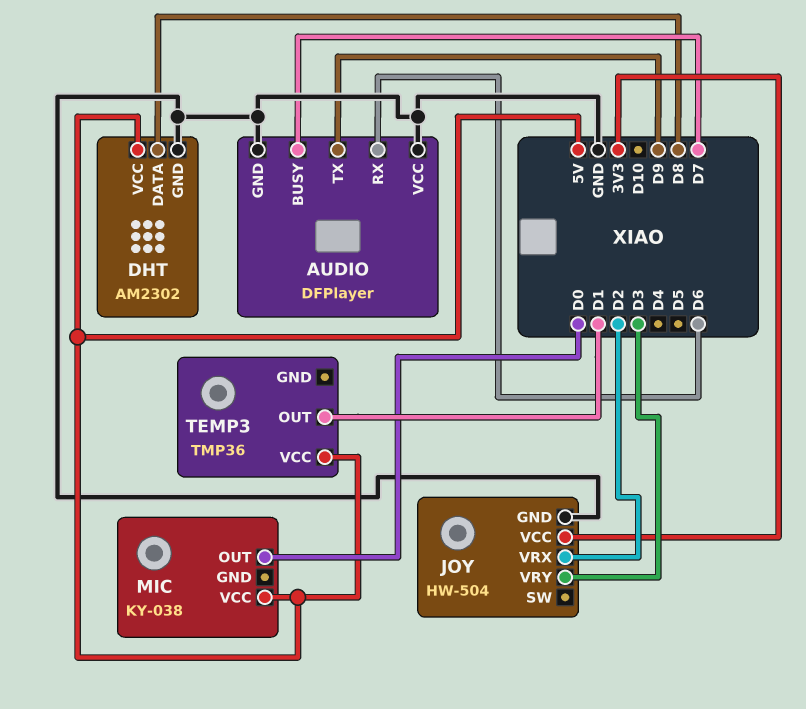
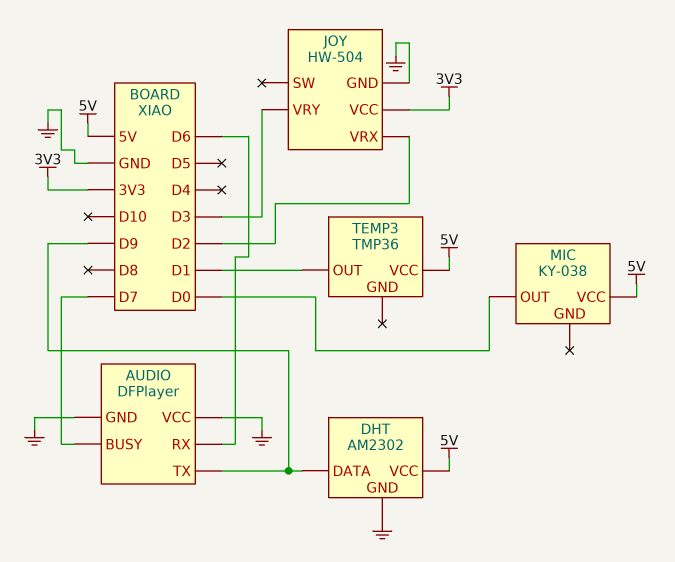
DHT pin DATA: D8 -> D9

